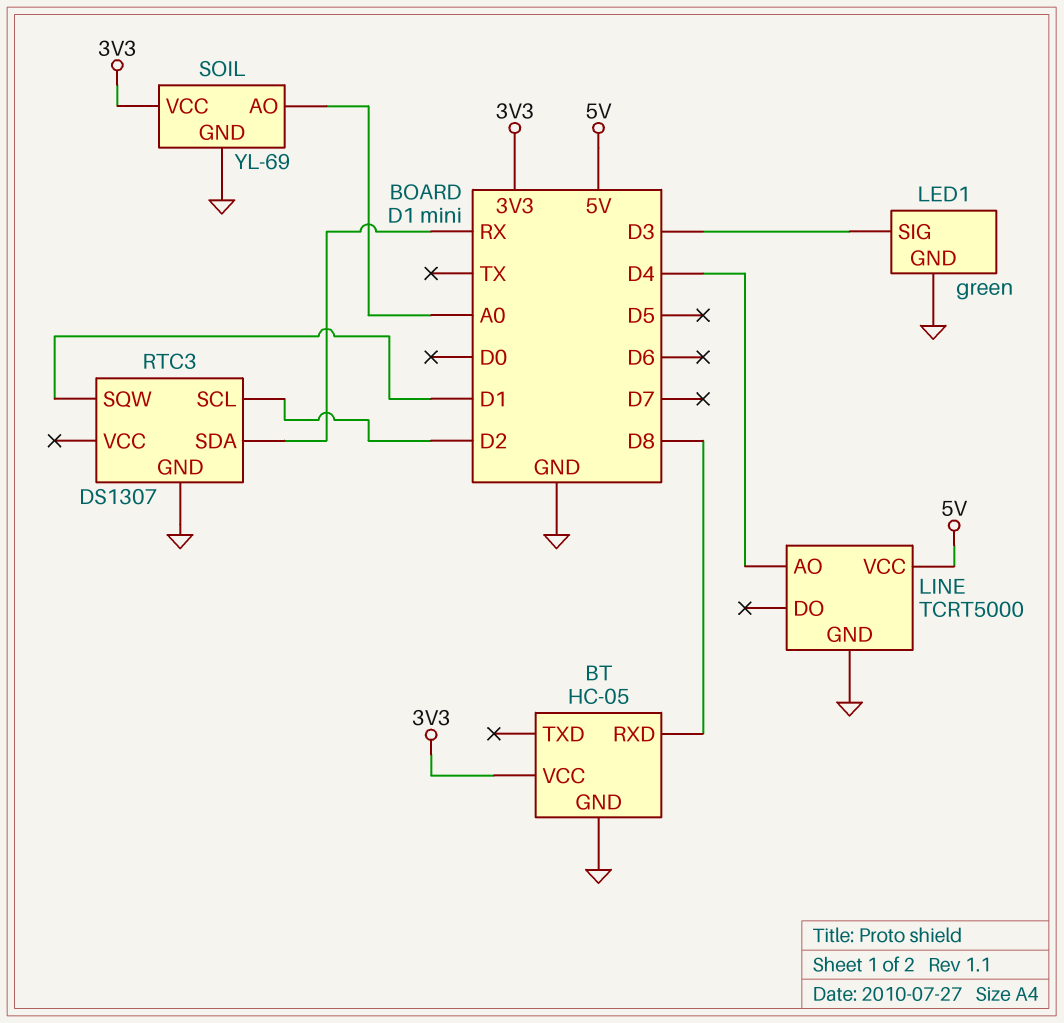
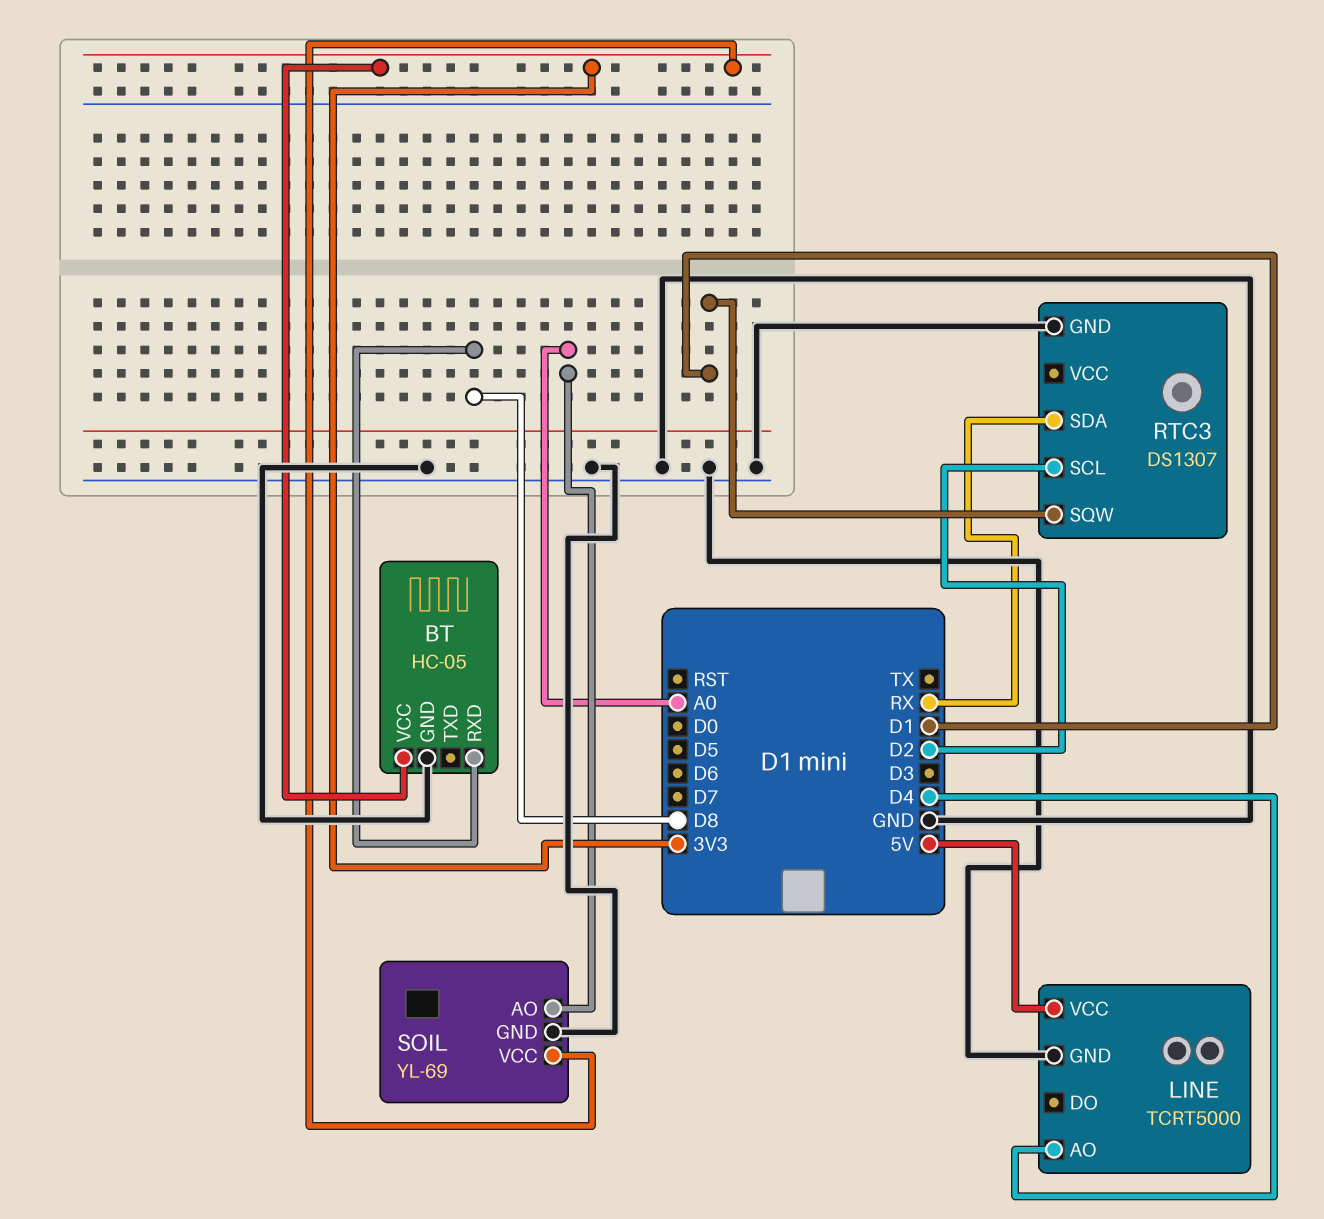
LED1: green -> none
LED1 pin GND: GND -> none
LED1 pin SIG: D3 -> none

